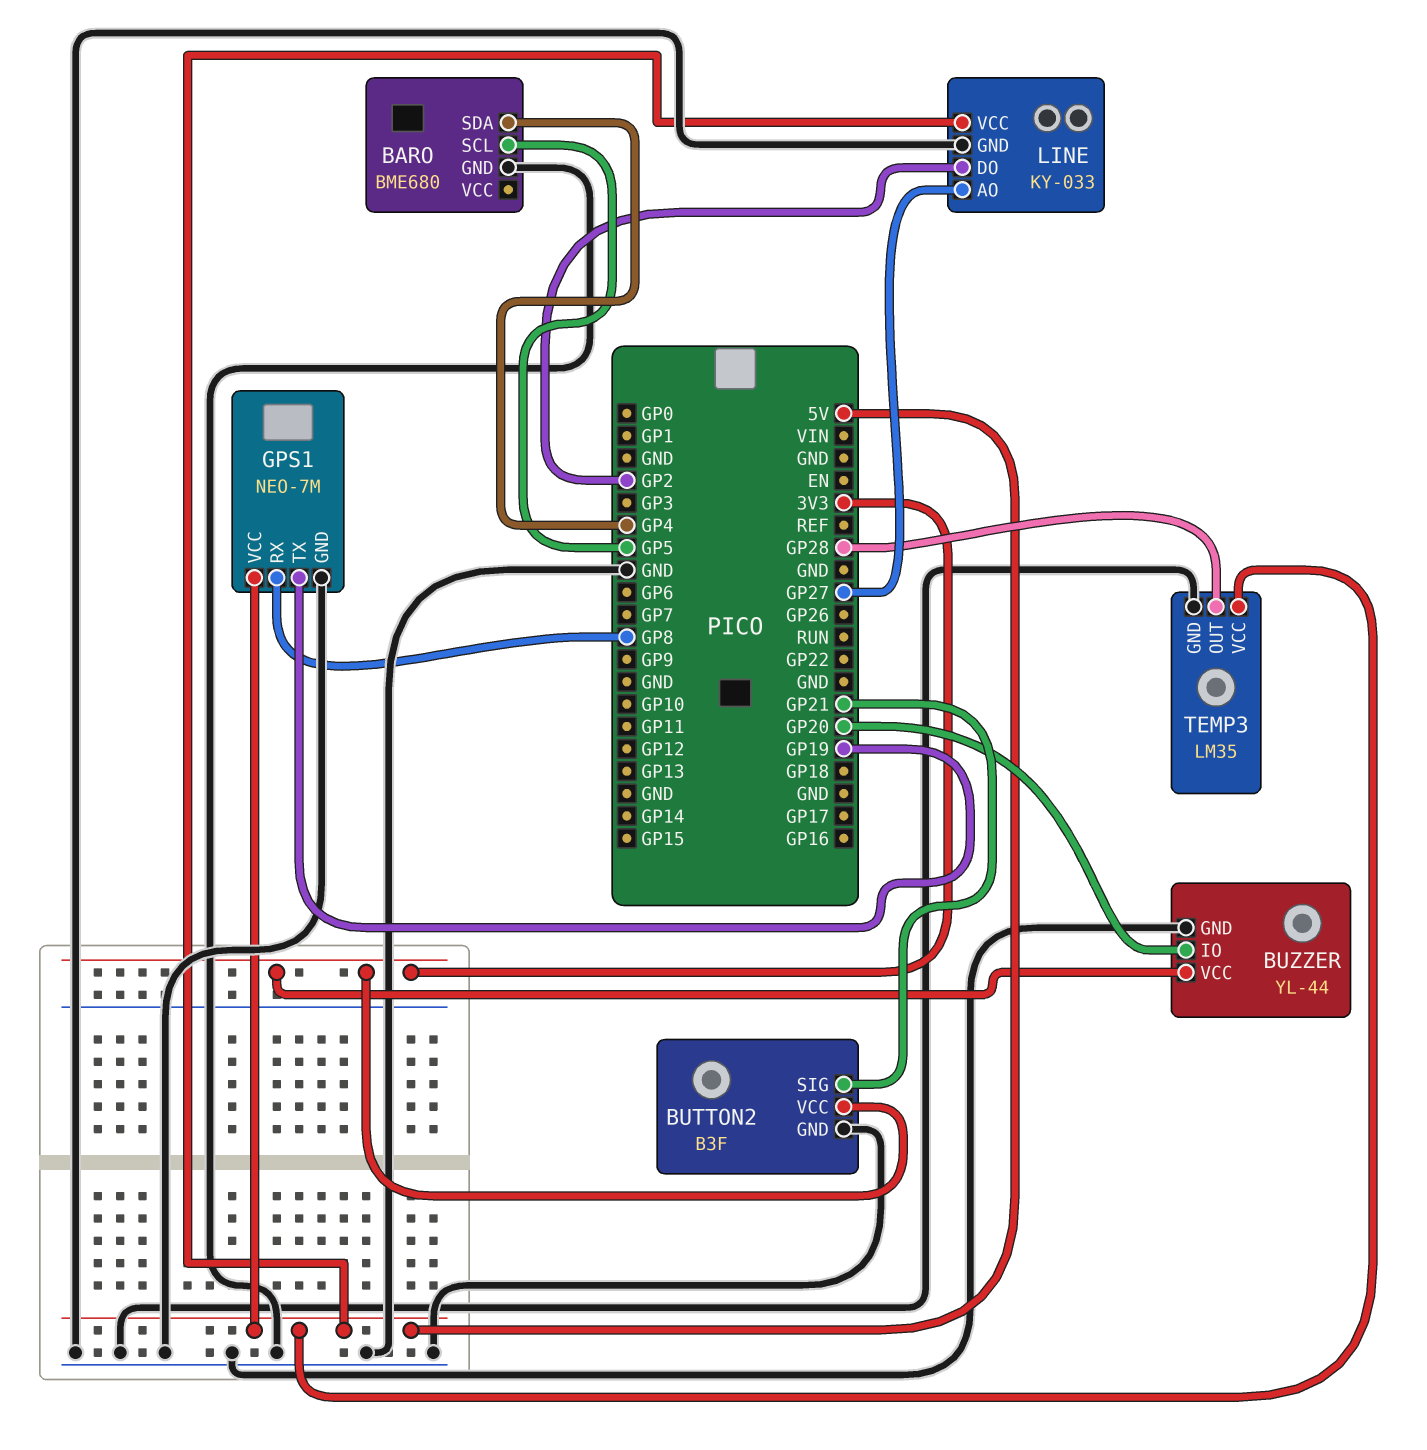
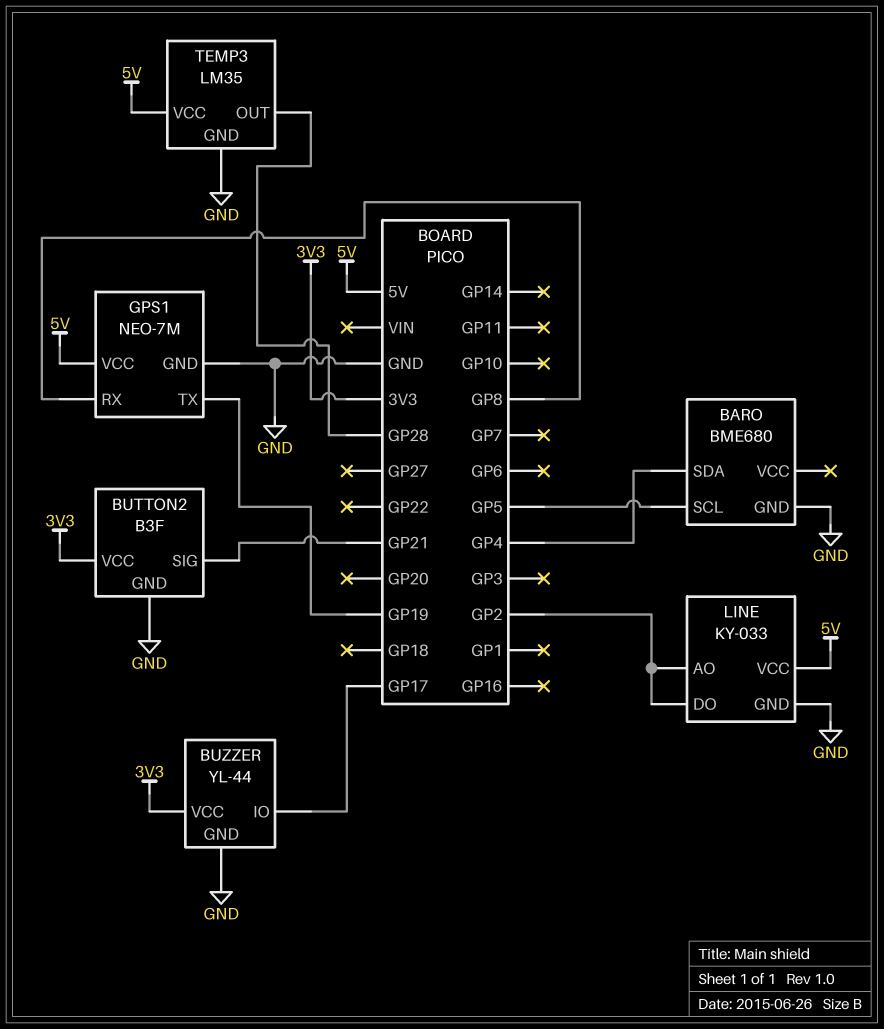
BUZZER pin IO: GP20 -> GP17
LINE pin AO: GP27 -> GP2

